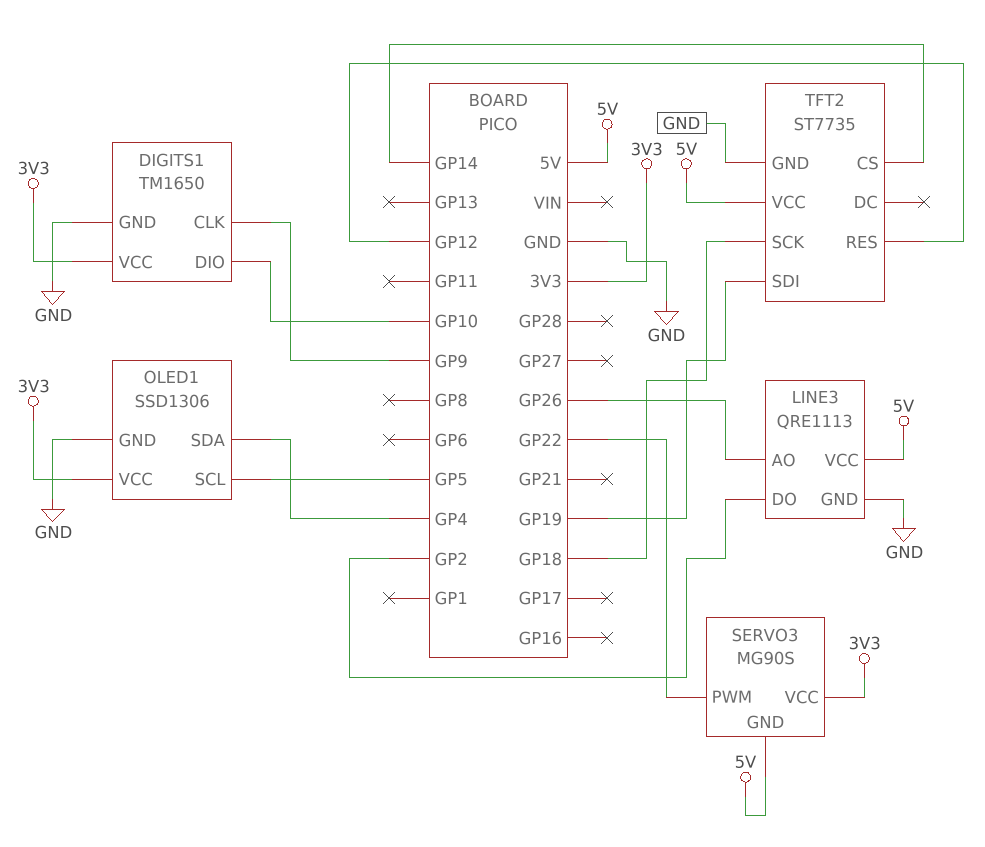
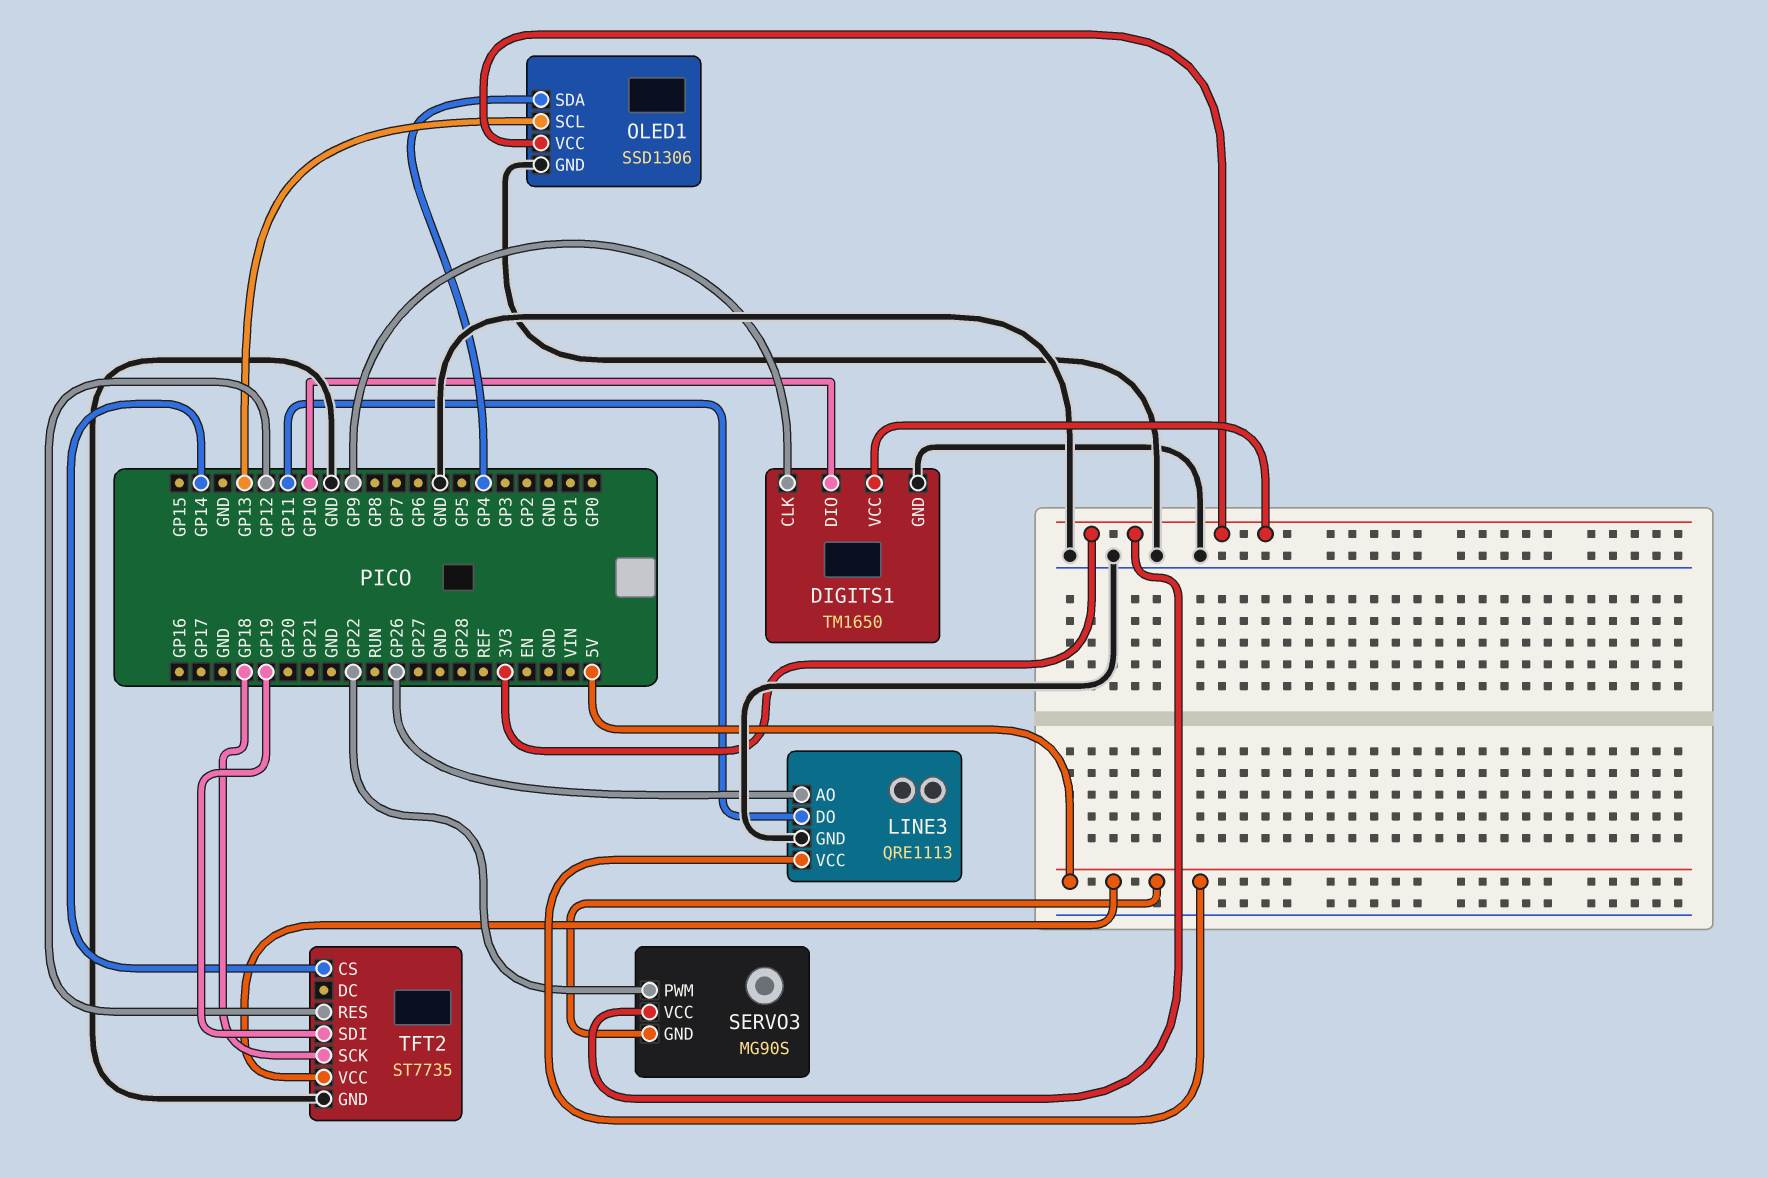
LINE3 pin DO: GP2 -> GP11
OLED1 pin SCL: GP5 -> GP13

